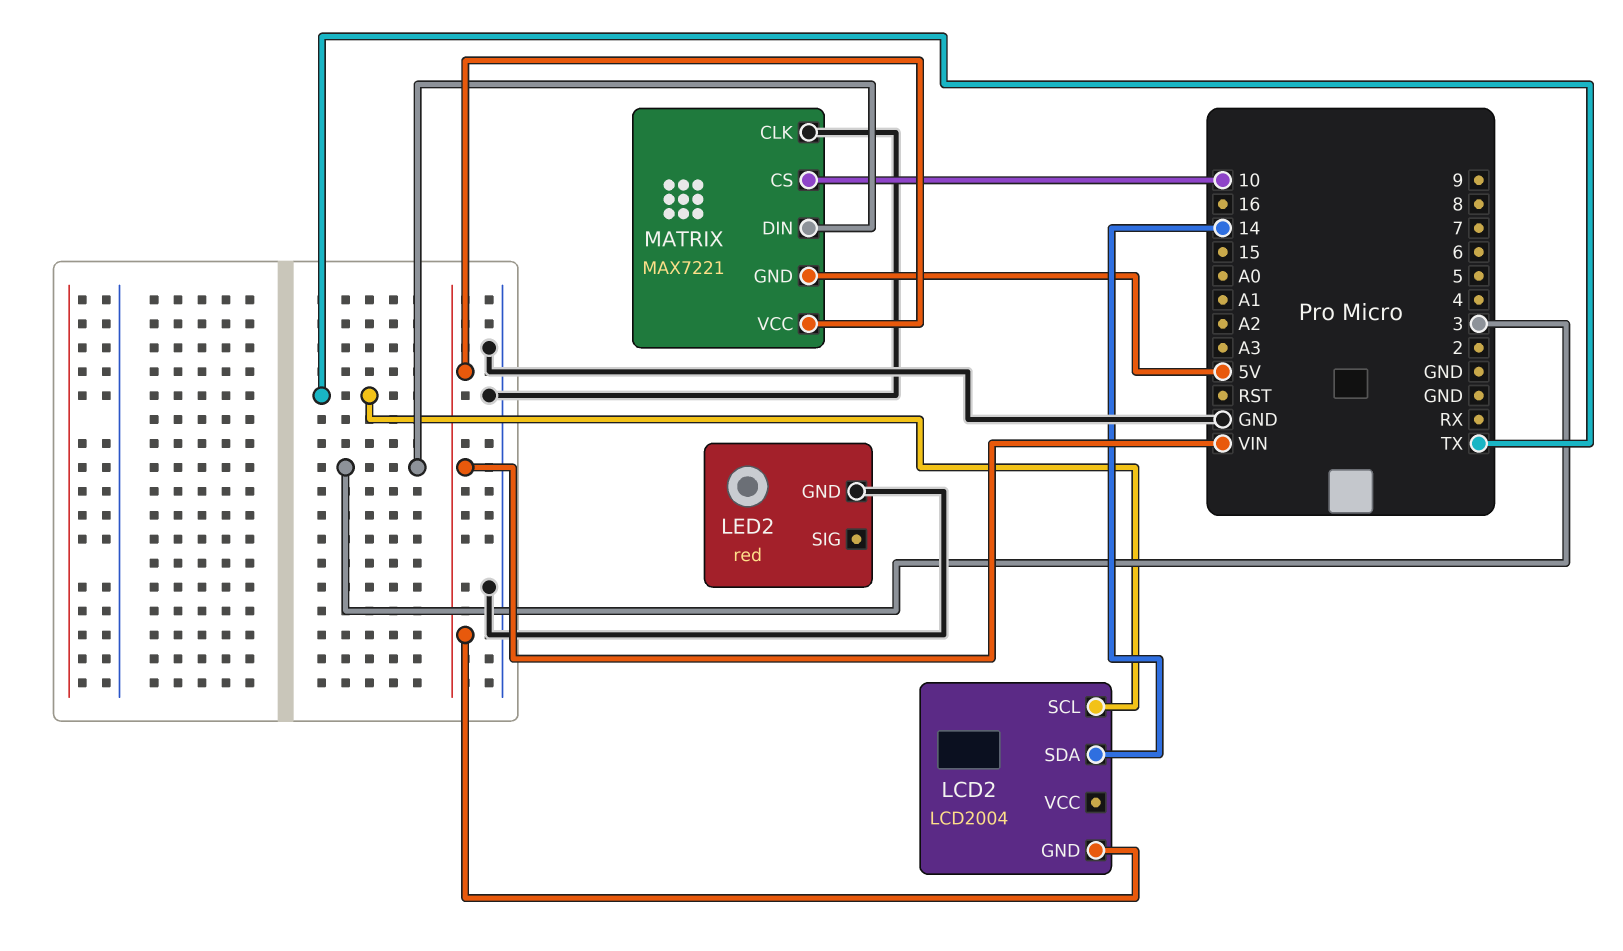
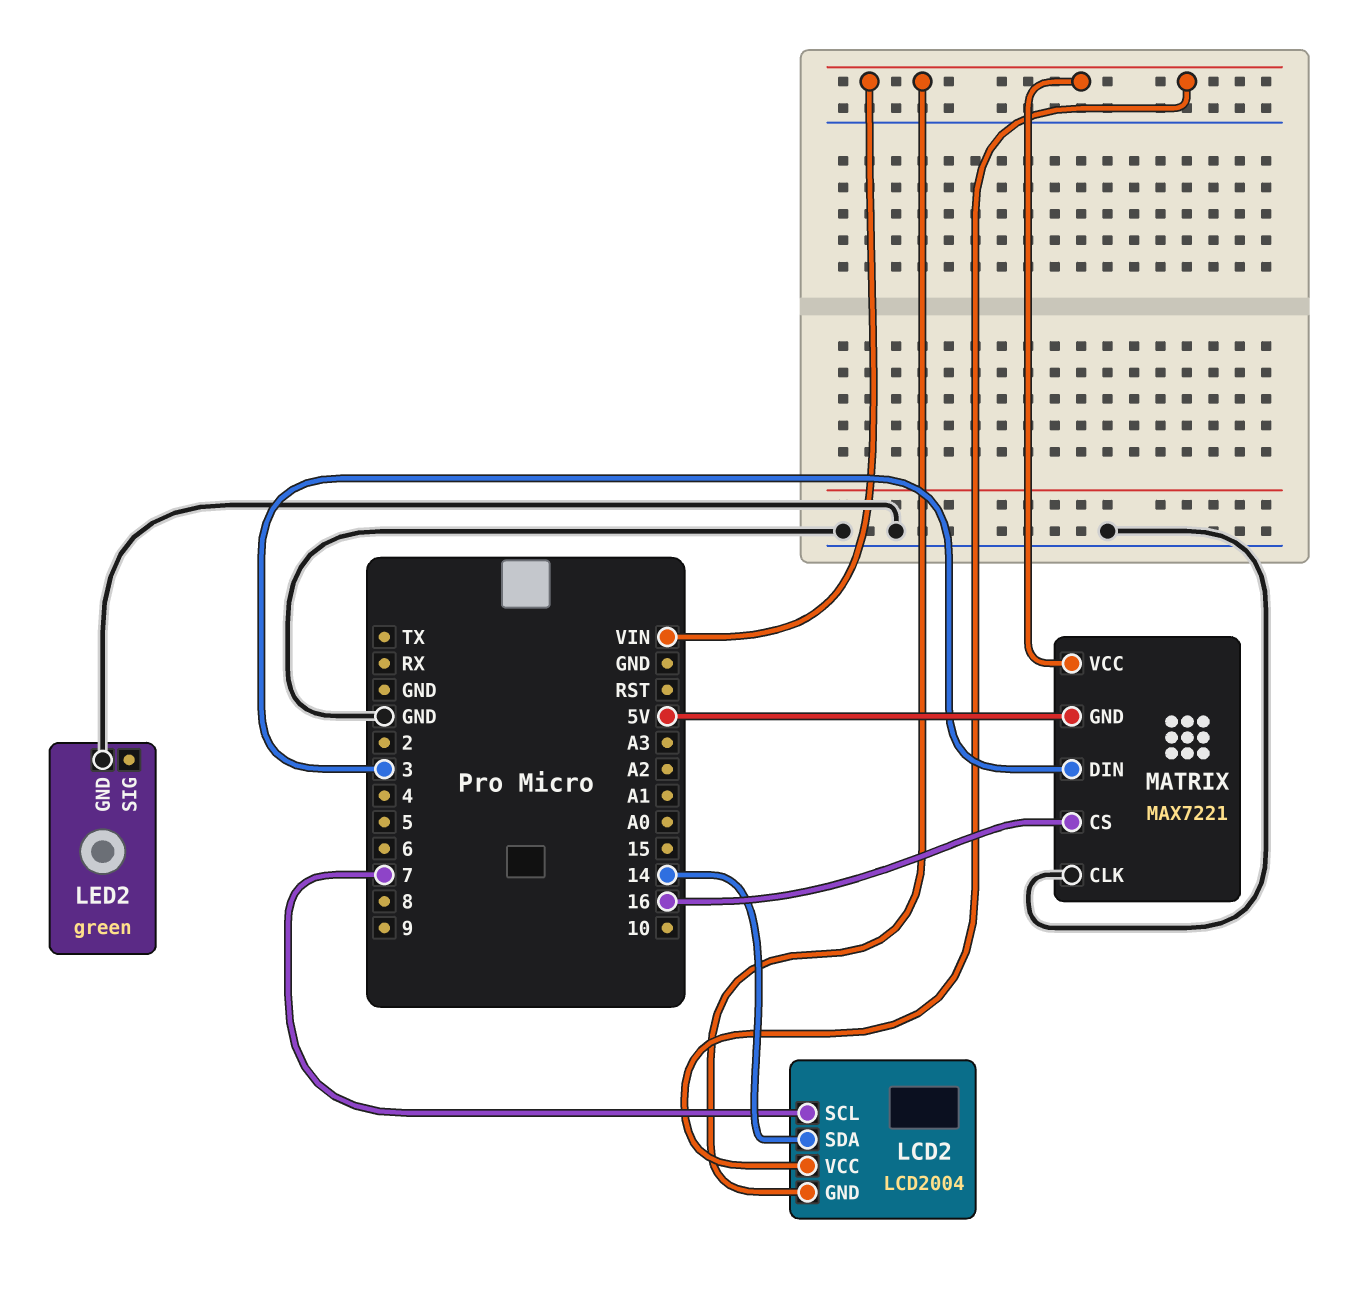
LCD2 pin SCL: TX -> 7
LCD2 pin VCC: none -> VIN
LED2: red -> green
MATRIX pin CS: 10 -> 16

